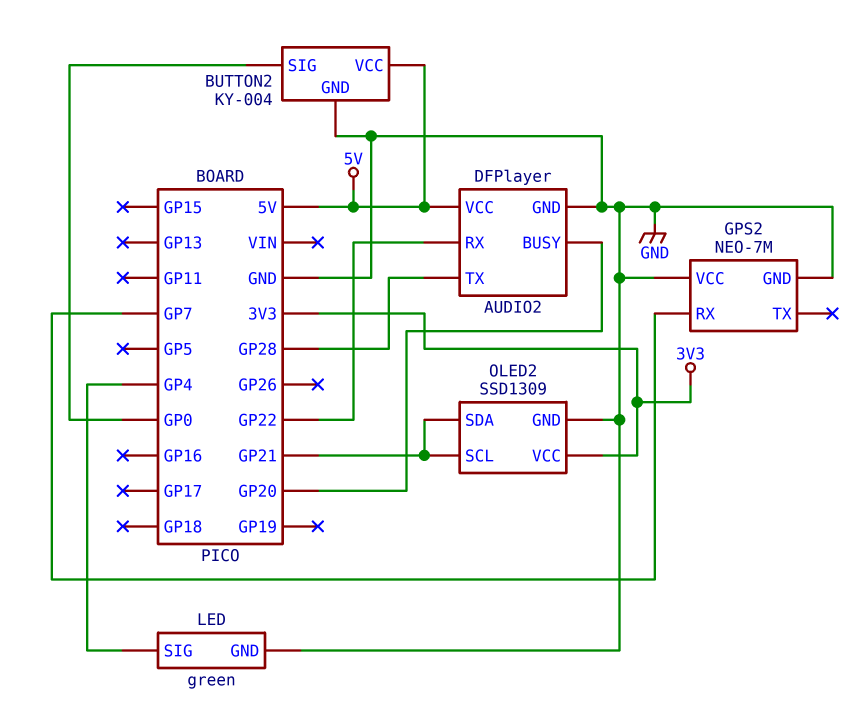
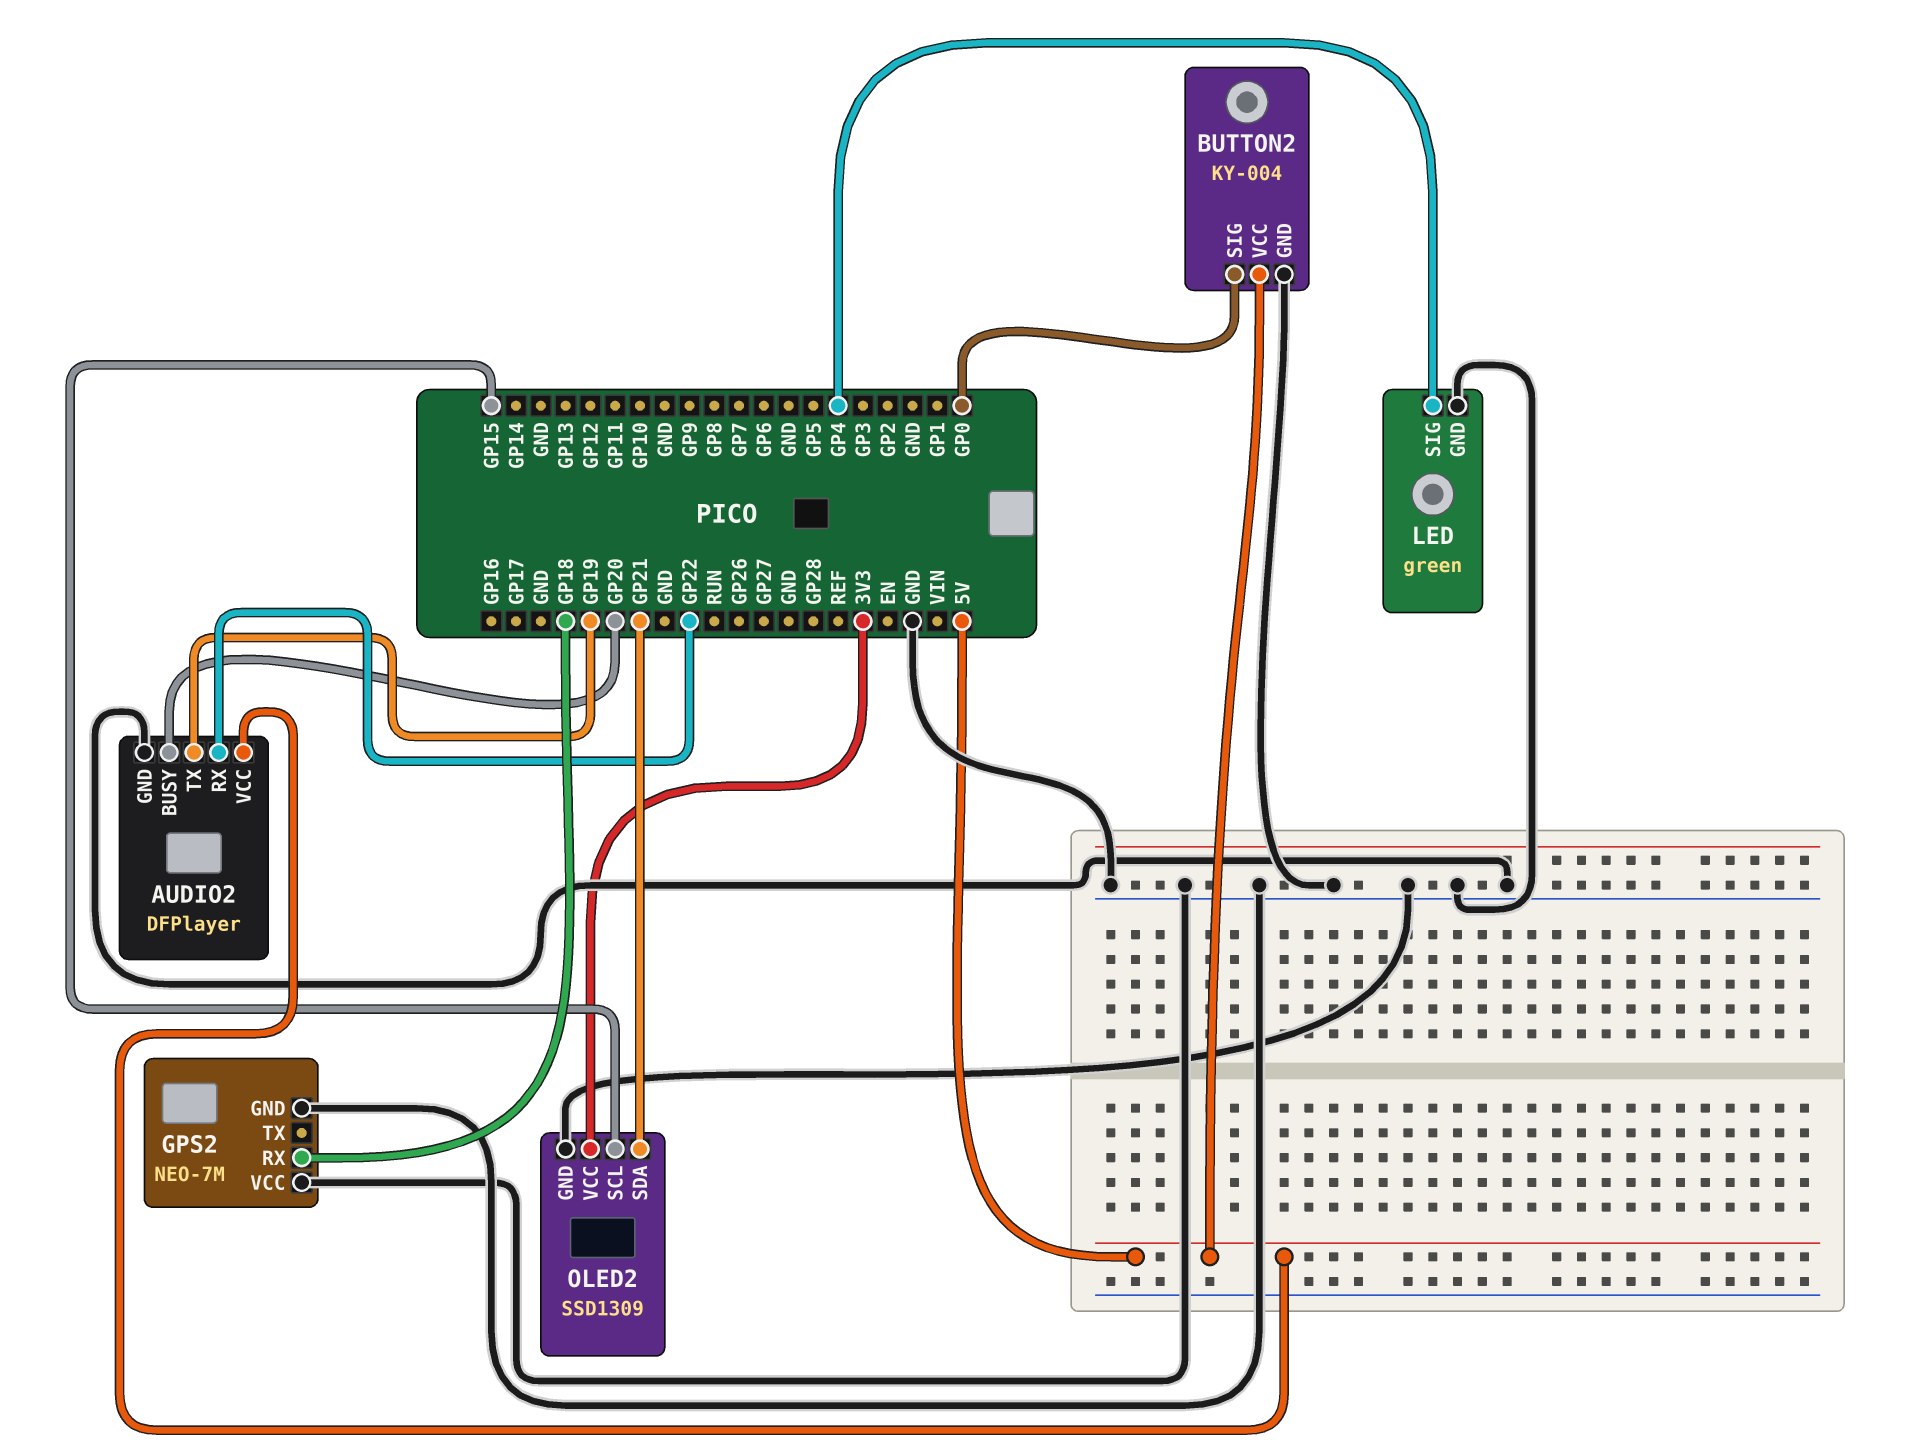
AUDIO2 pin TX: GP28 -> GP19
GPS2 pin RX: GP7 -> GP18
OLED2 pin SCL: GP21 -> GP15

